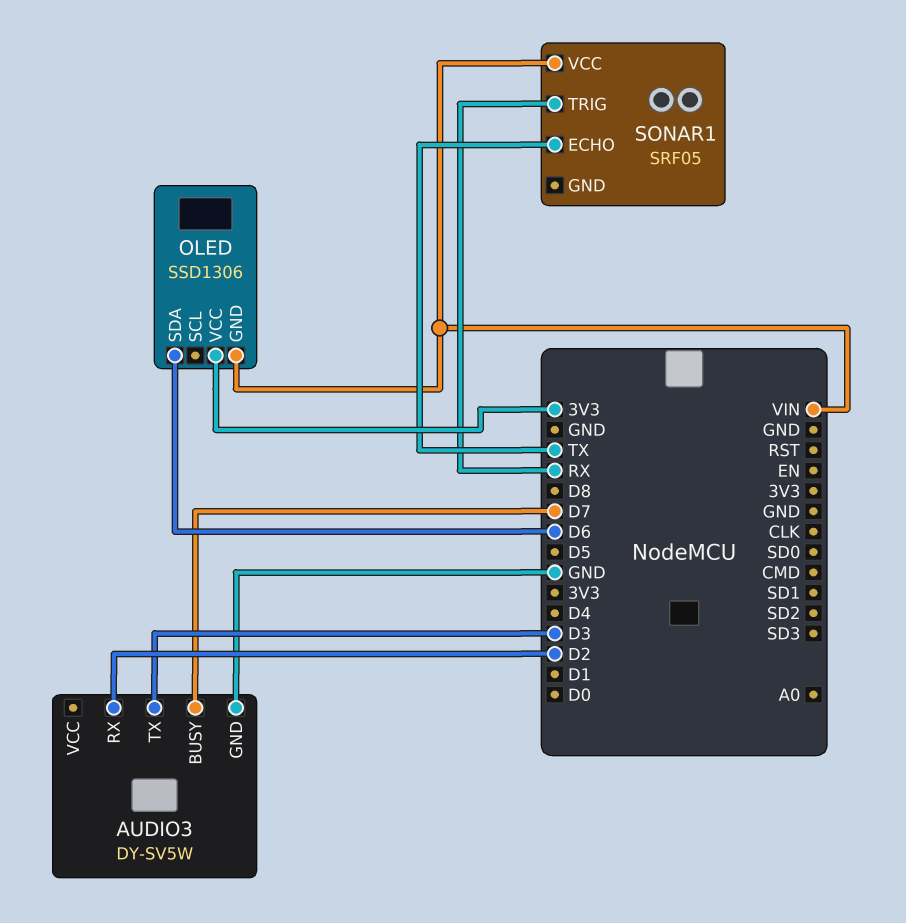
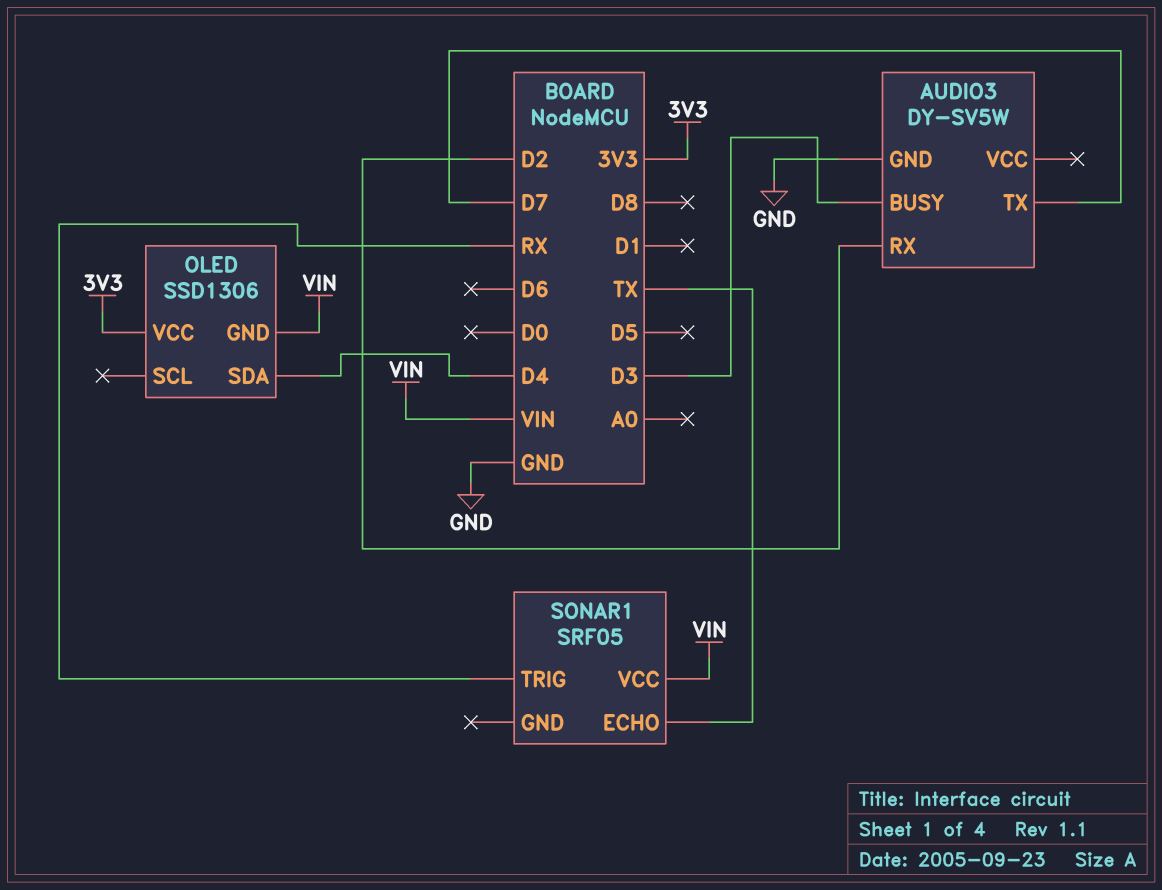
AUDIO3 pin BUSY: D7 -> D3
AUDIO3 pin TX: D3 -> D7
OLED pin SDA: D6 -> D4

